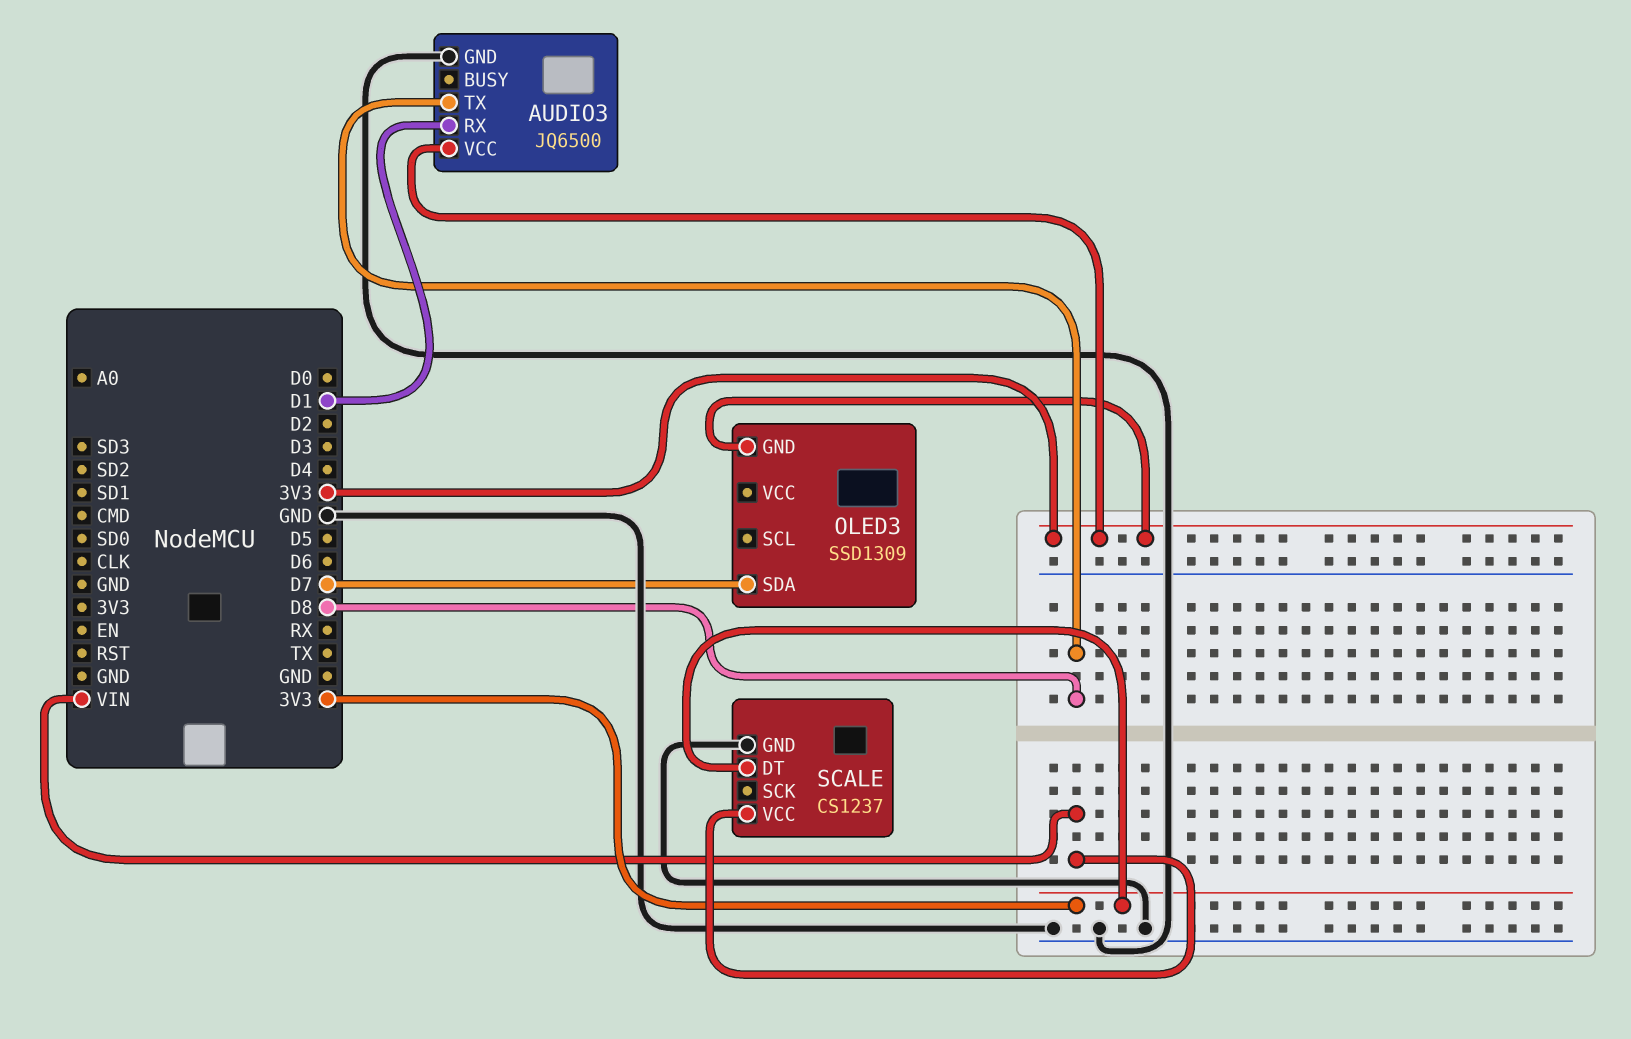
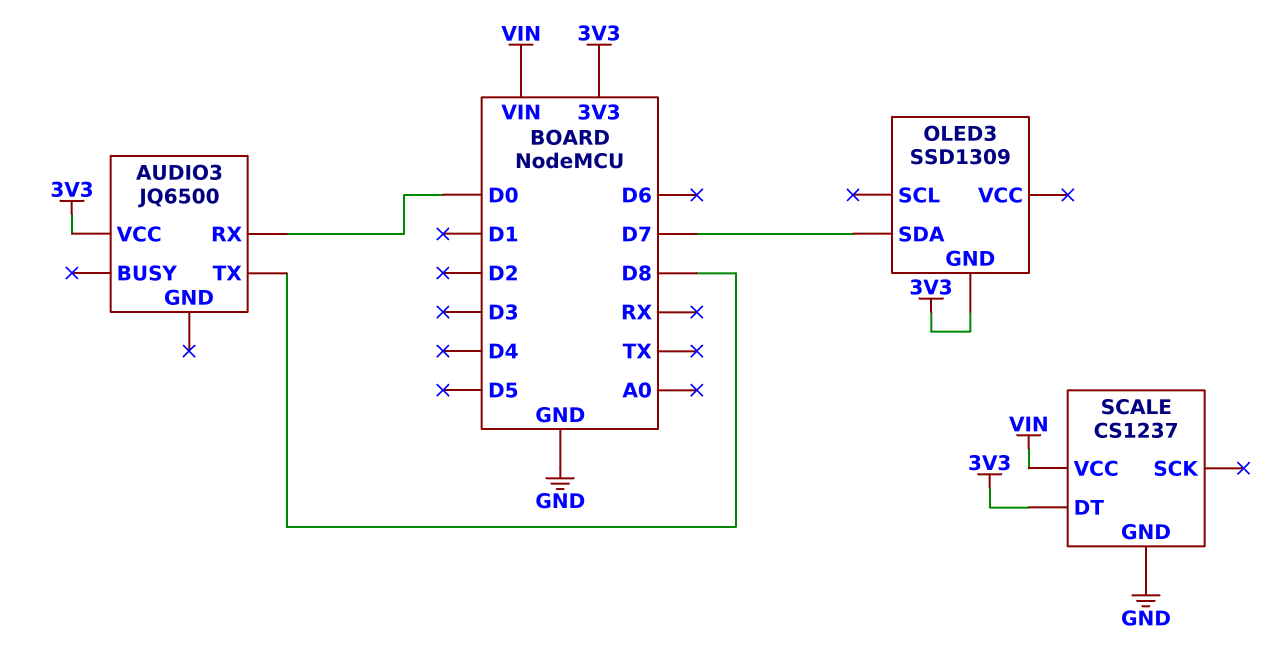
AUDIO3 pin GND: GND -> none
AUDIO3 pin RX: D1 -> D0

